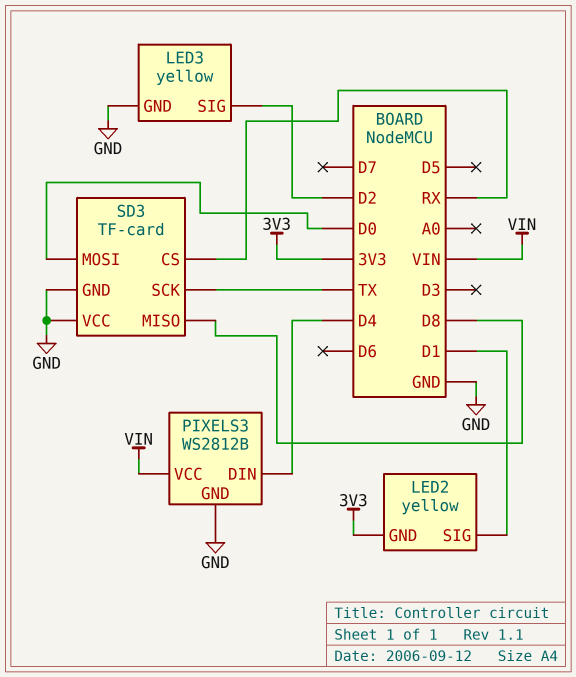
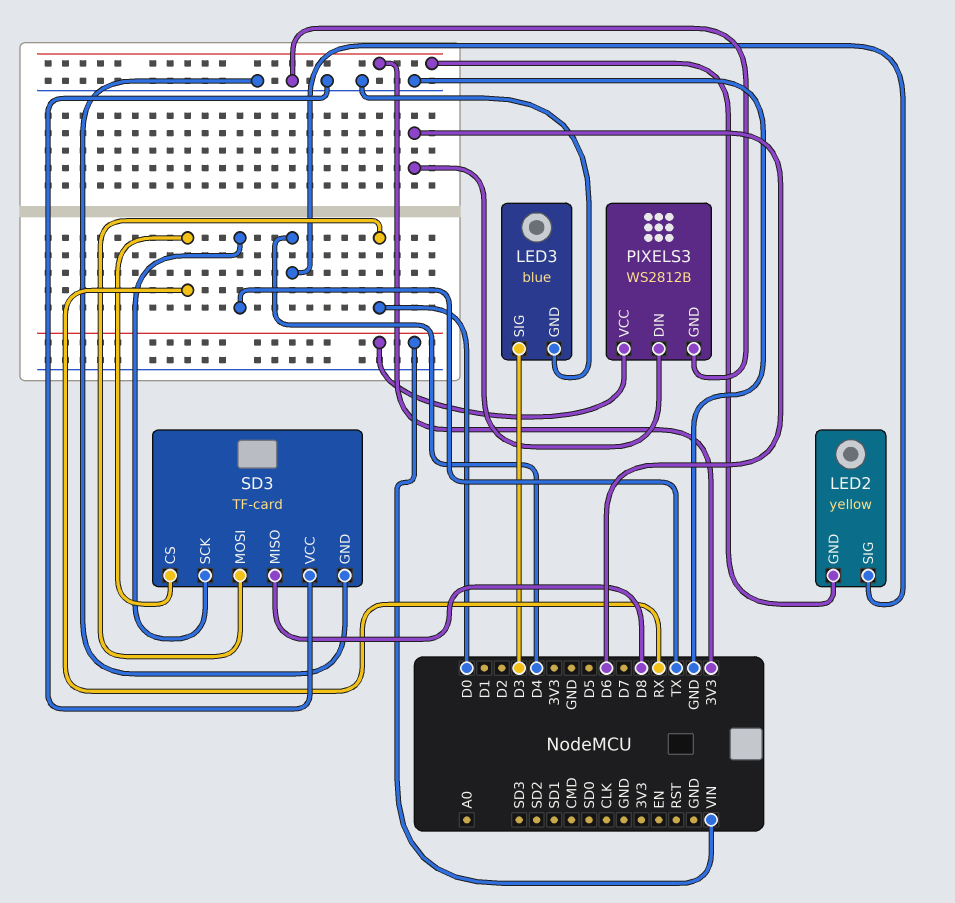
LED2 pin SIG: D1 -> D4
LED3: yellow -> blue
LED3 pin SIG: D2 -> D3
PIXELS3 pin DIN: D4 -> D6

